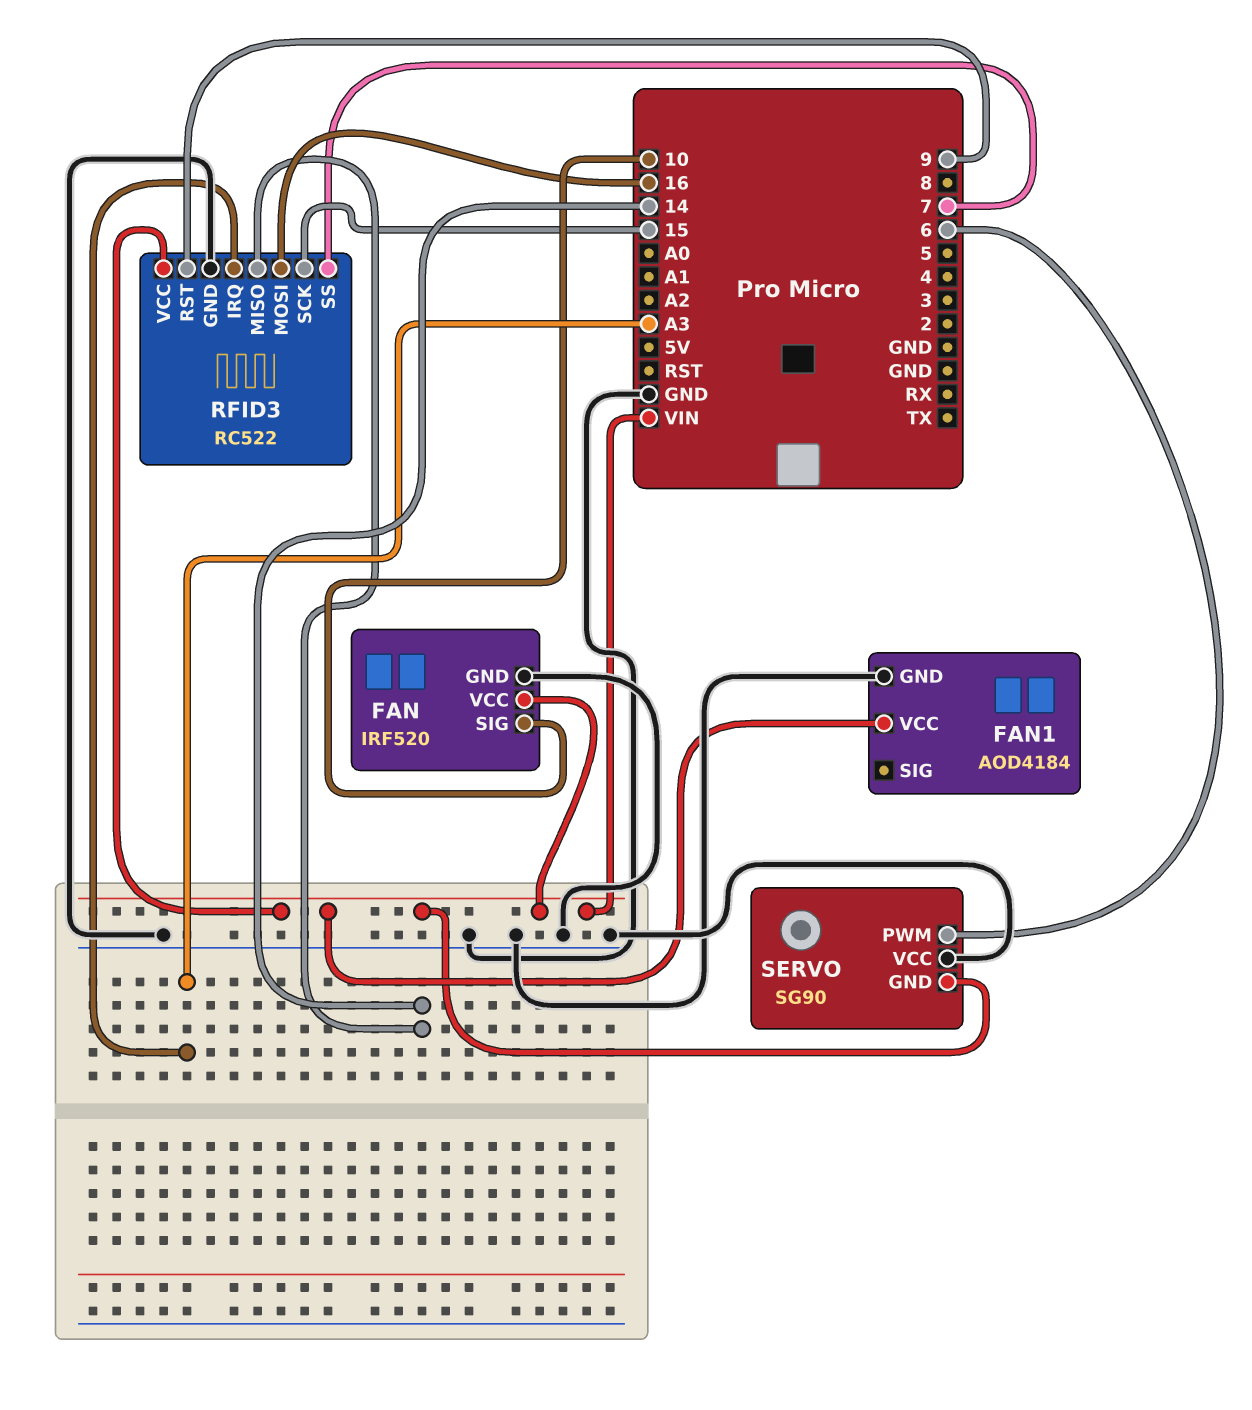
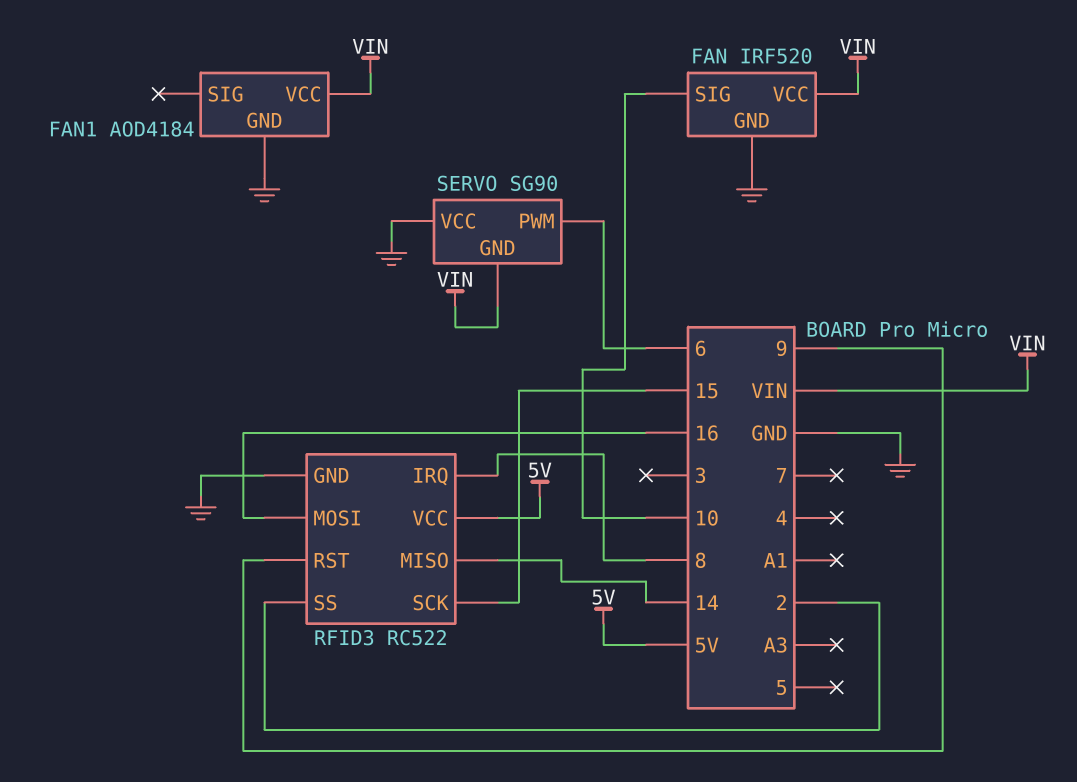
RFID3 pin IRQ: A3 -> 8
RFID3 pin SS: 7 -> 2
RFID3 pin VCC: VIN -> 5V

